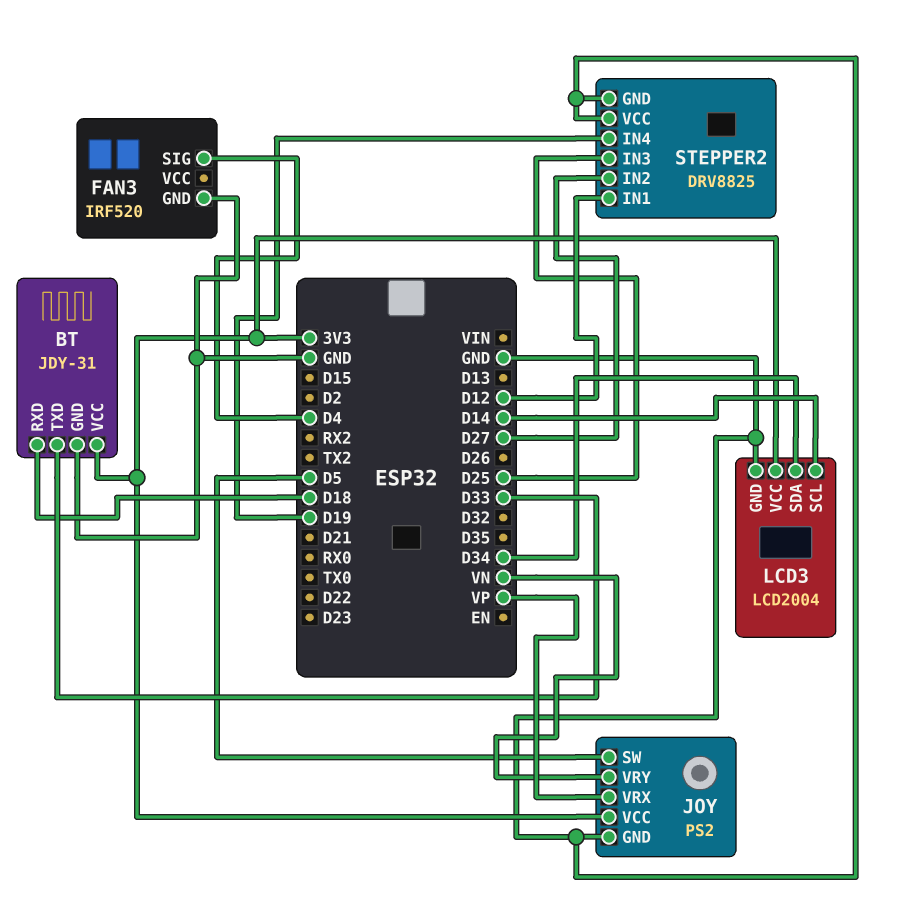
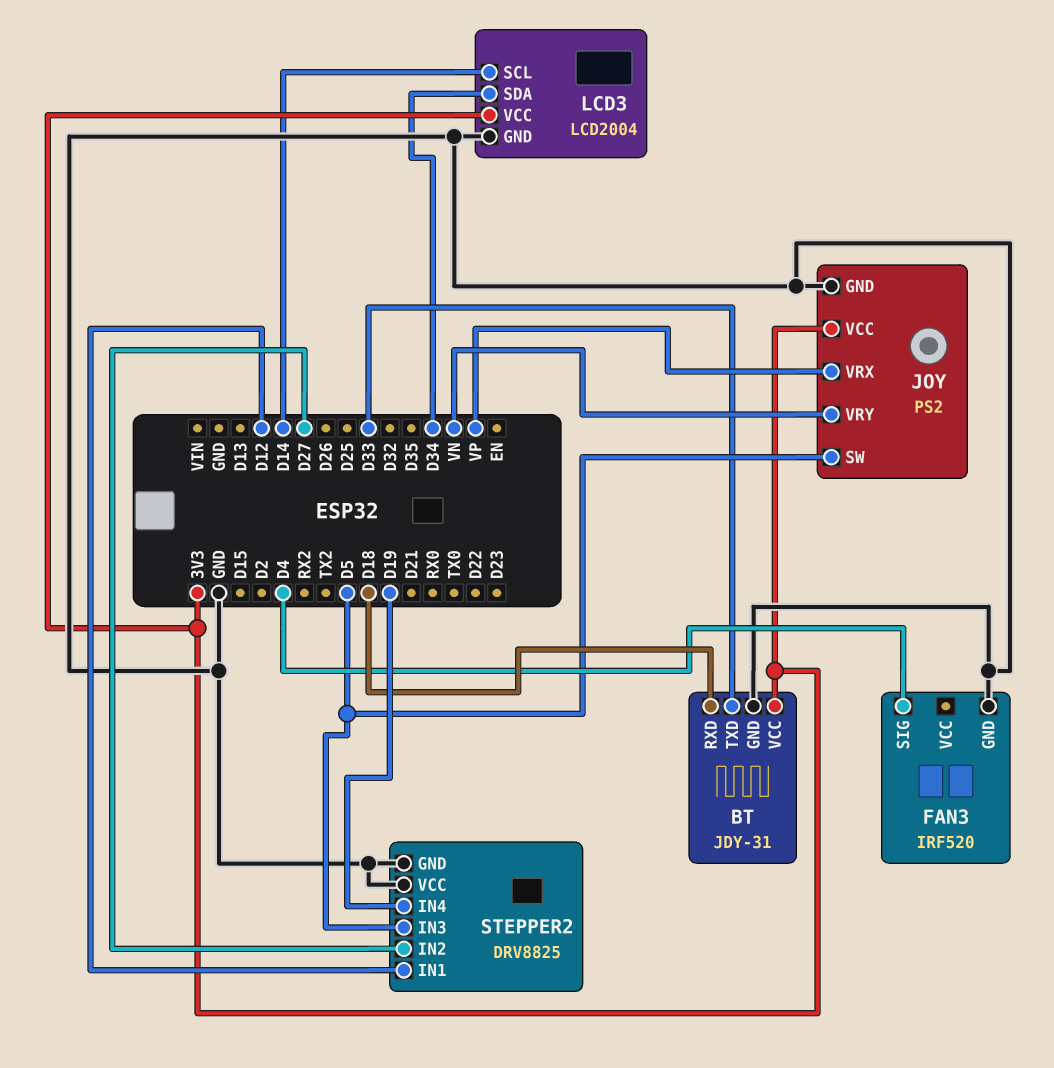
STEPPER2 pin IN3: D25 -> D5

